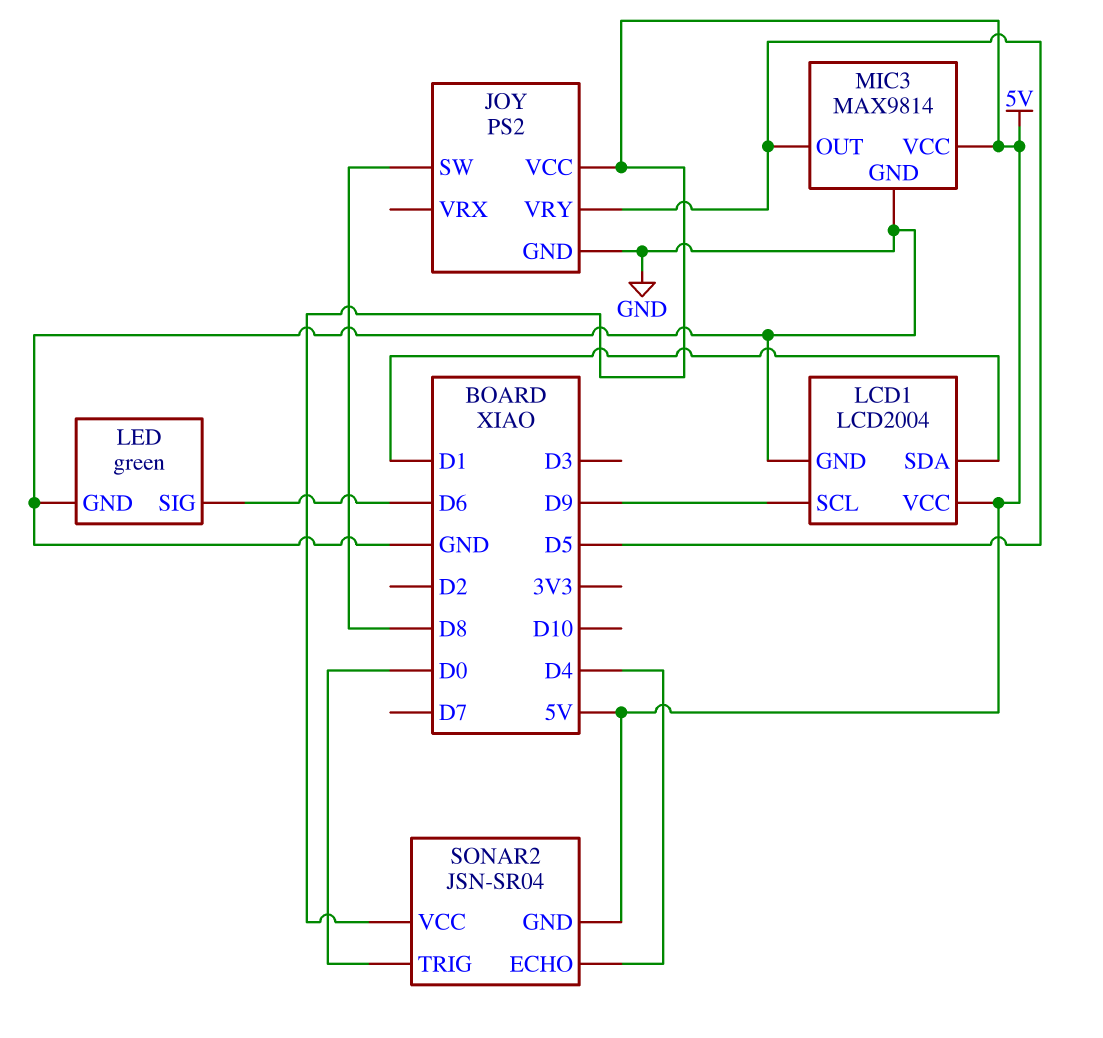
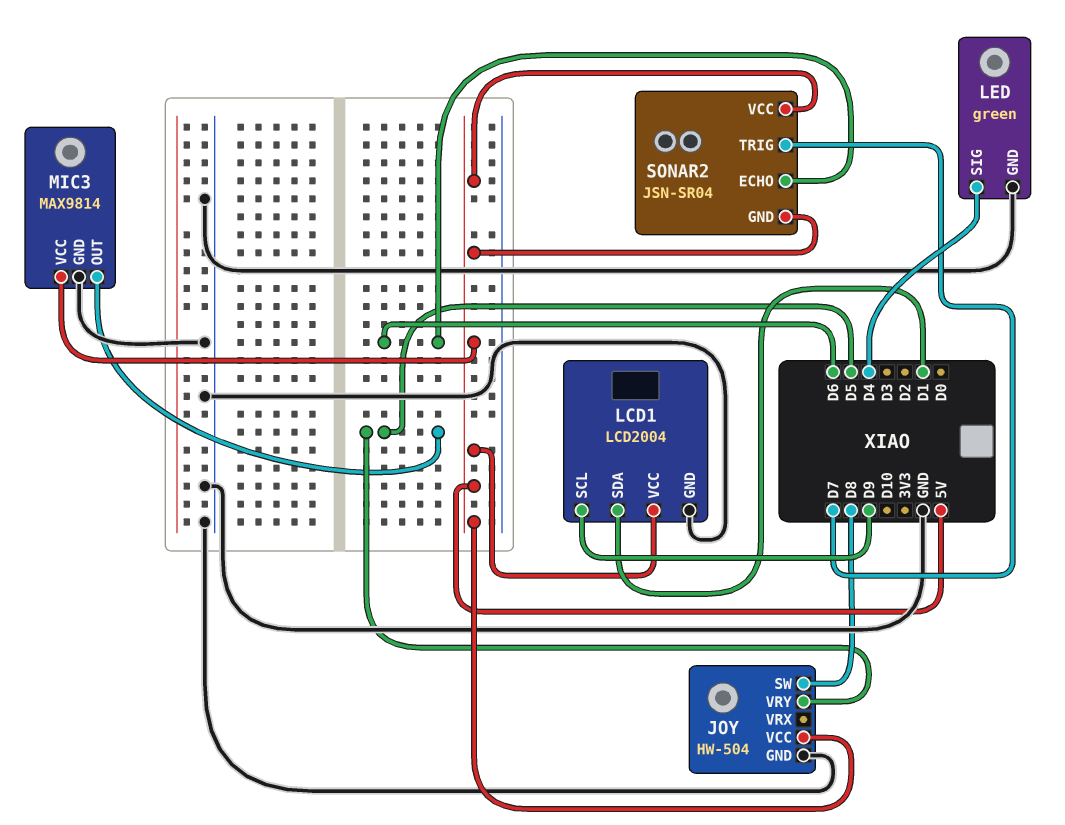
JOY: PS2 -> HW-504
LED pin SIG: D6 -> D4
SONAR2 pin ECHO: D4 -> D6
SONAR2 pin TRIG: D0 -> D7

